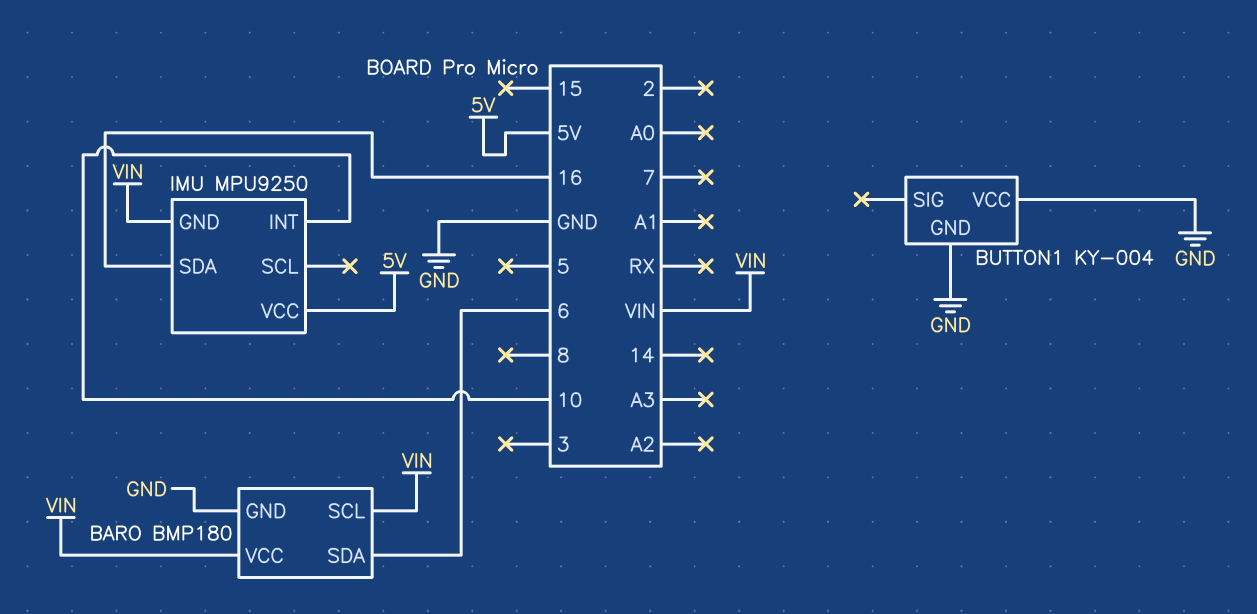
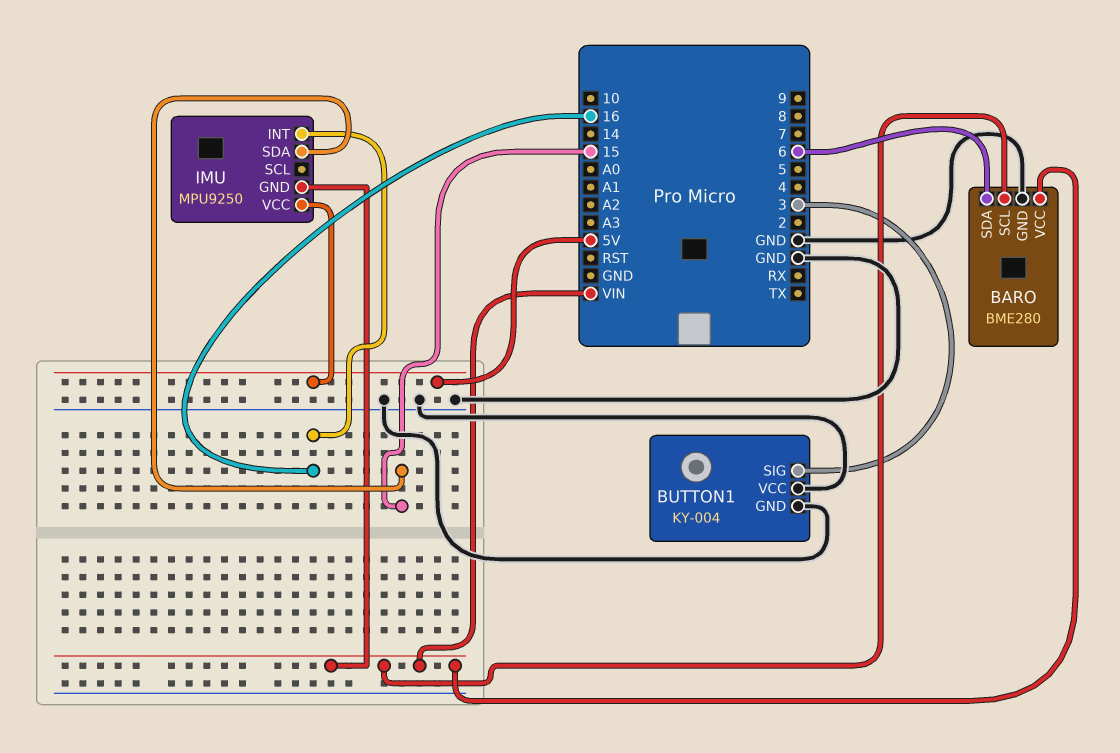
BARO: BMP180 -> BME280
BUTTON1 pin SIG: none -> 3
IMU pin INT: 10 -> 16
IMU pin SDA: 16 -> 15

